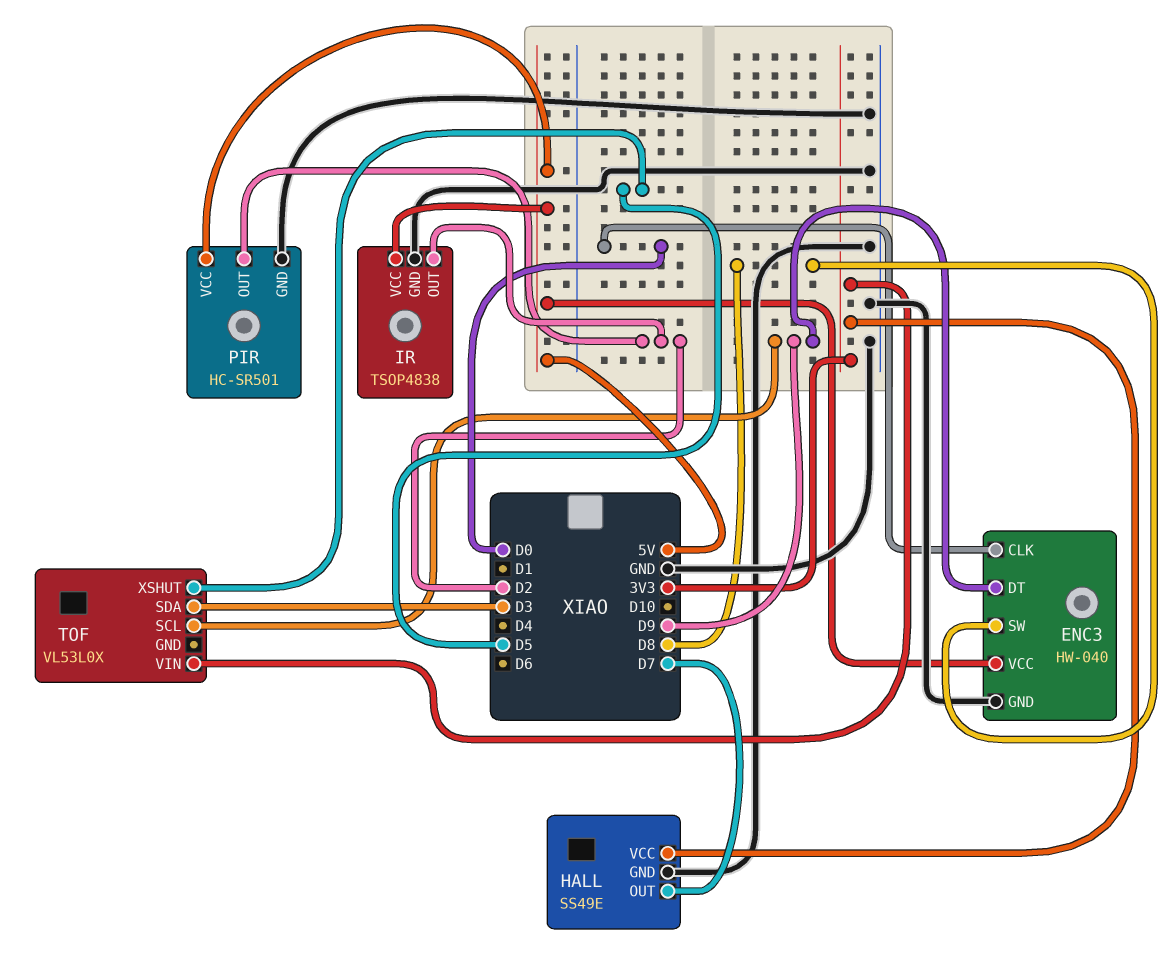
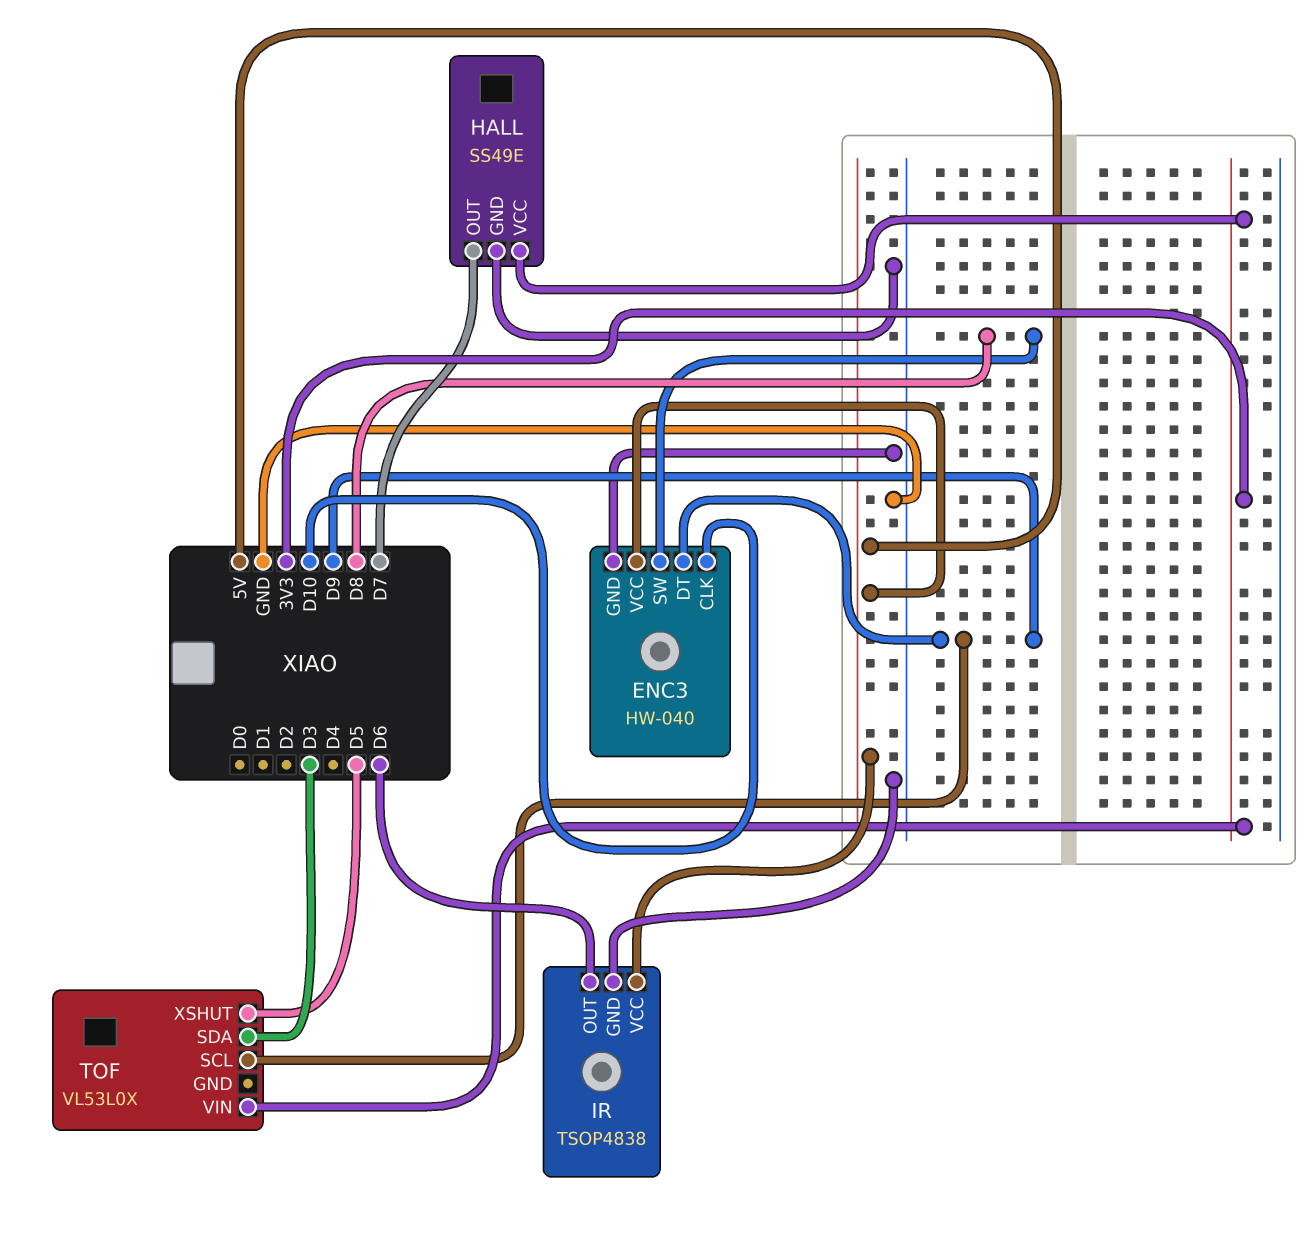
ENC3 pin CLK: D0 -> D10
IR pin OUT: D2 -> D6
PIR: HC-SR501 -> none
PIR pin GND: GND -> none
PIR pin OUT: D2 -> none
PIR pin VCC: 5V -> none

